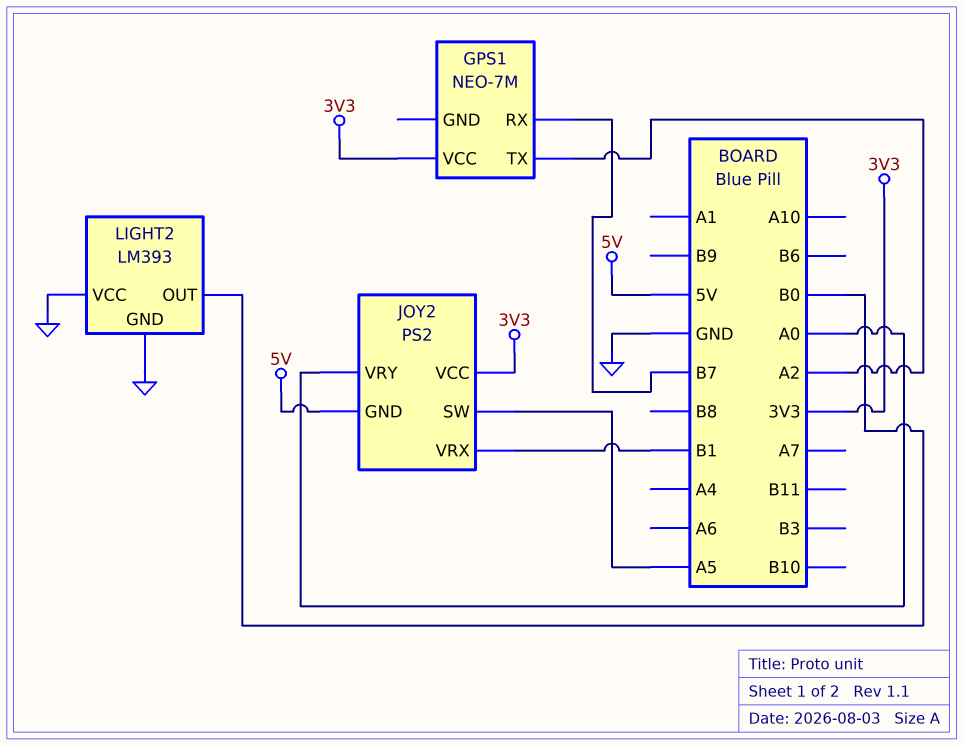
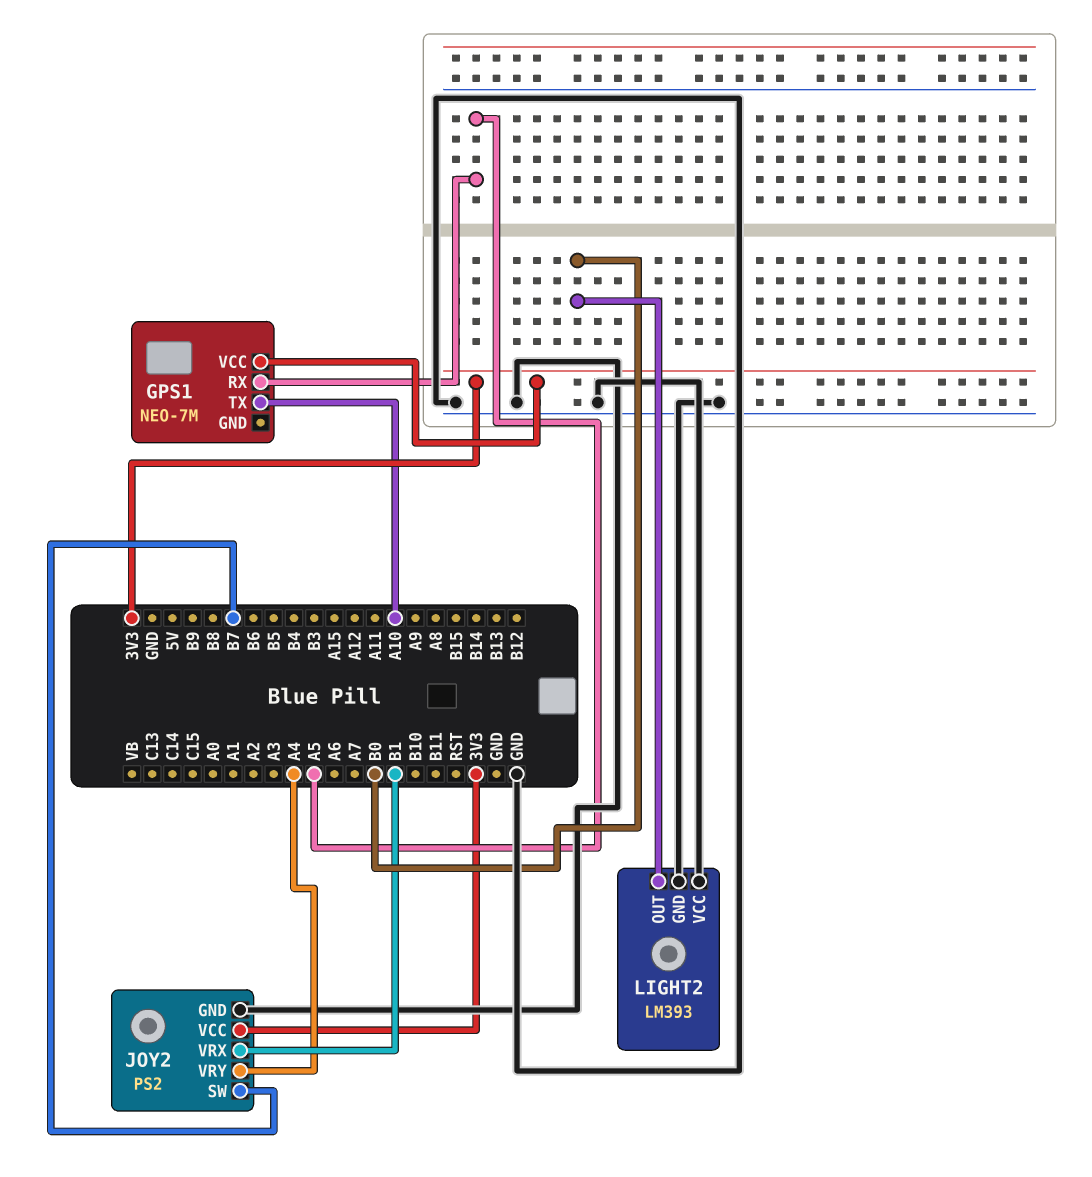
GPS1 pin RX: B7 -> A5
GPS1 pin TX: A2 -> A10
JOY2 pin GND: 5V -> GND
JOY2 pin SW: A5 -> B7
JOY2 pin VRY: A0 -> A4

